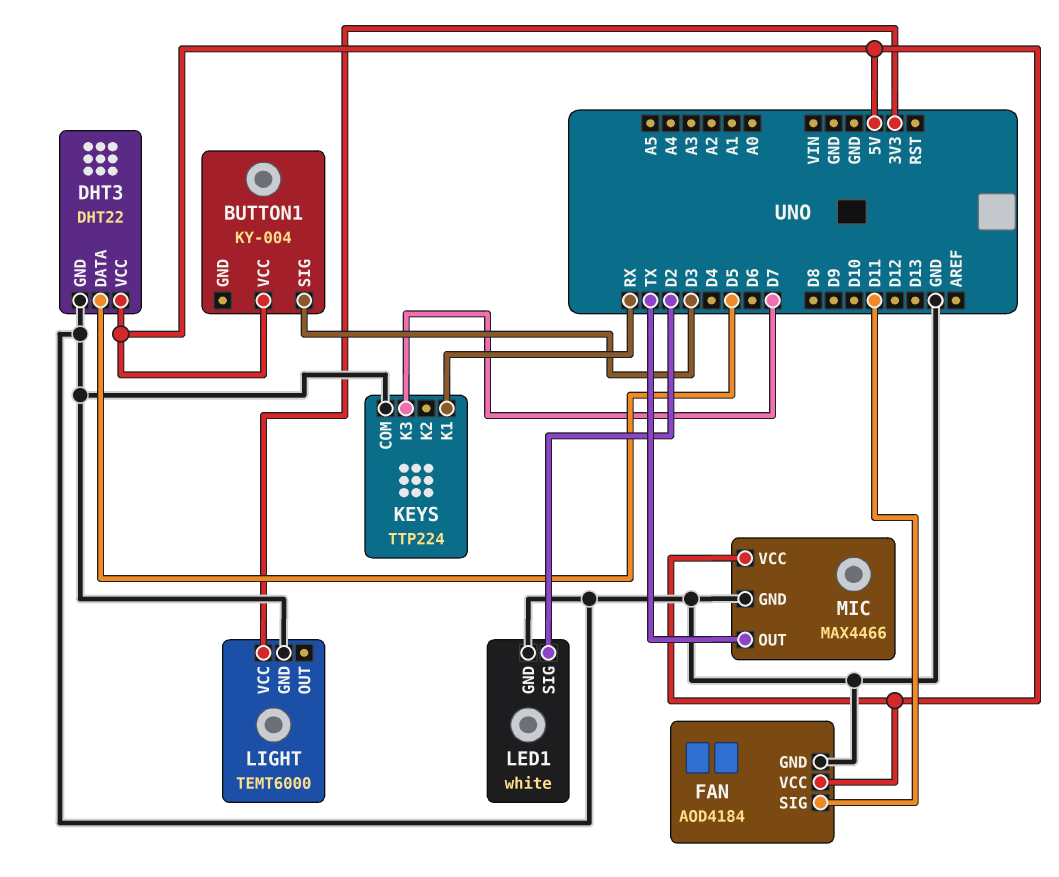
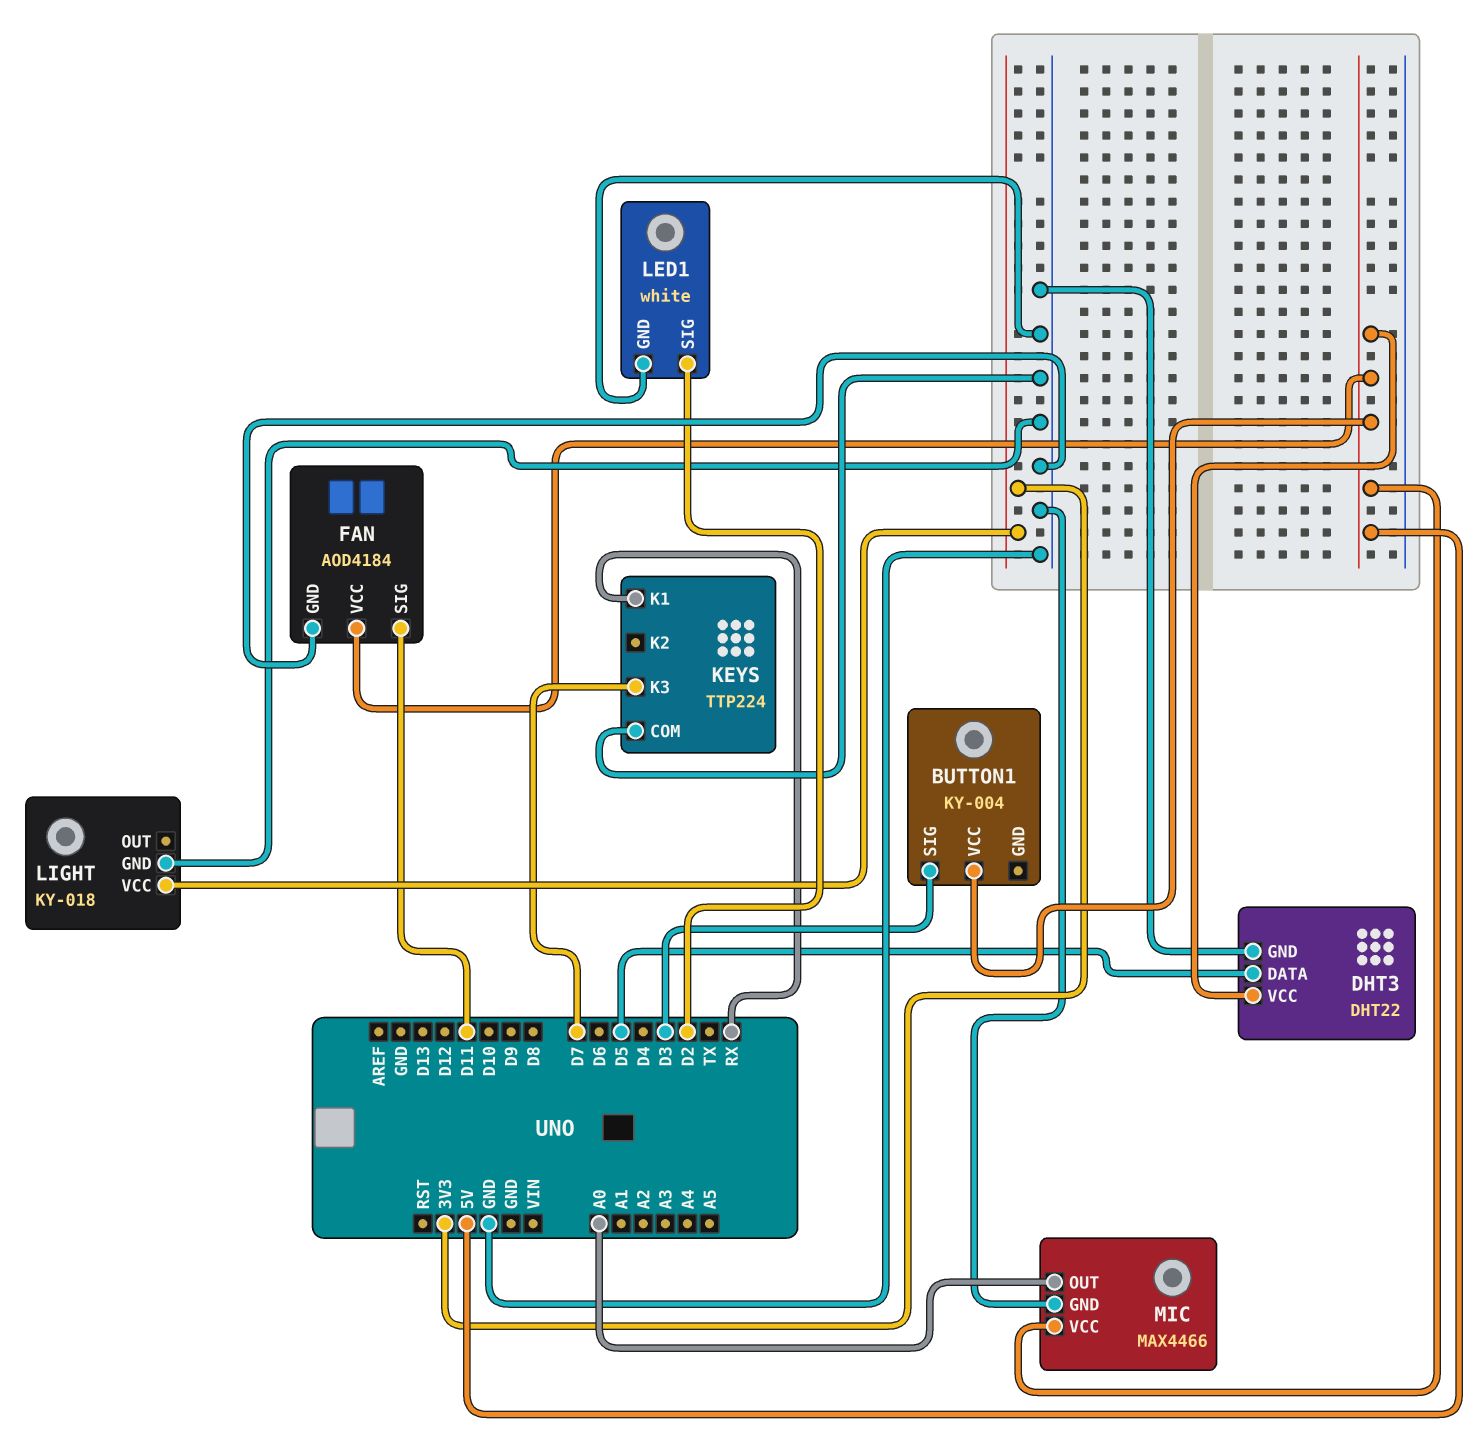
LIGHT: TEMT6000 -> KY-018
MIC pin OUT: TX -> A0

